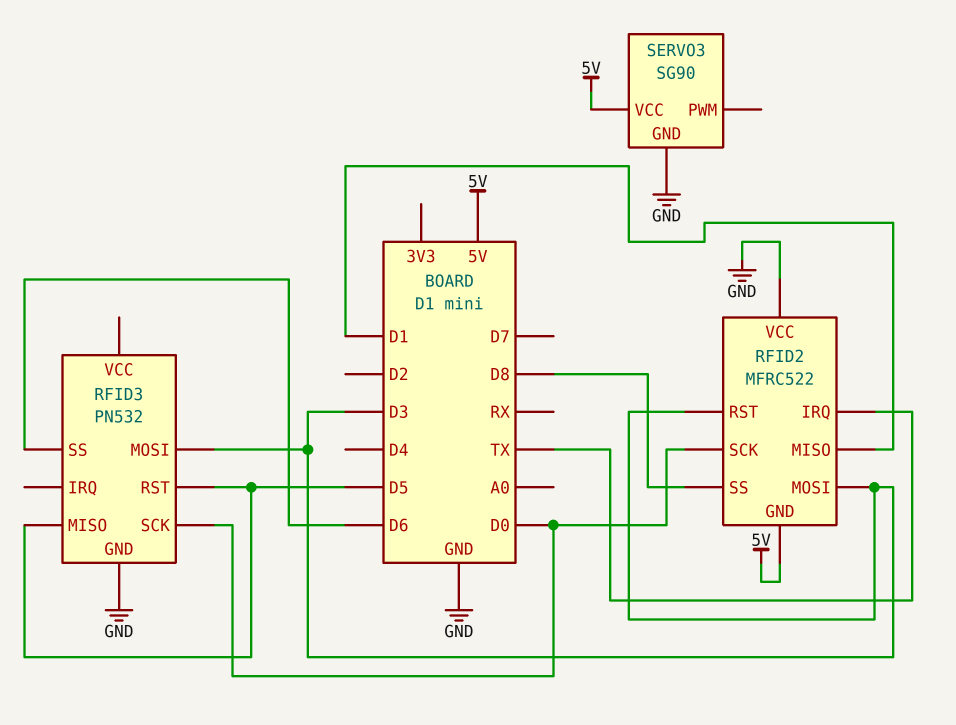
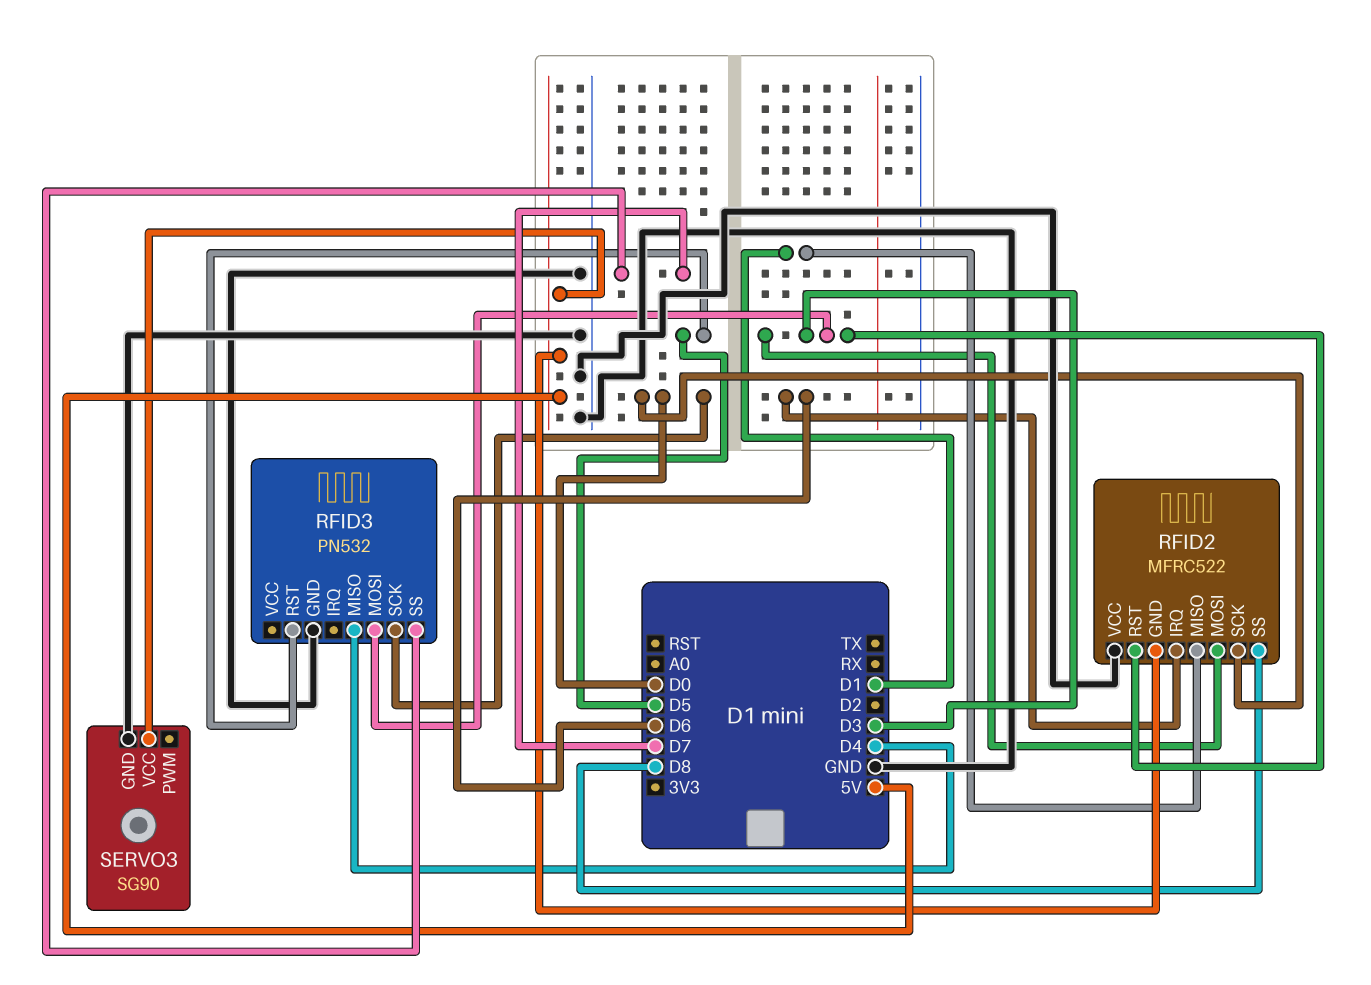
RFID2 pin IRQ: TX -> D6
RFID3 pin MISO: D5 -> D4
RFID3 pin SS: D6 -> D7

